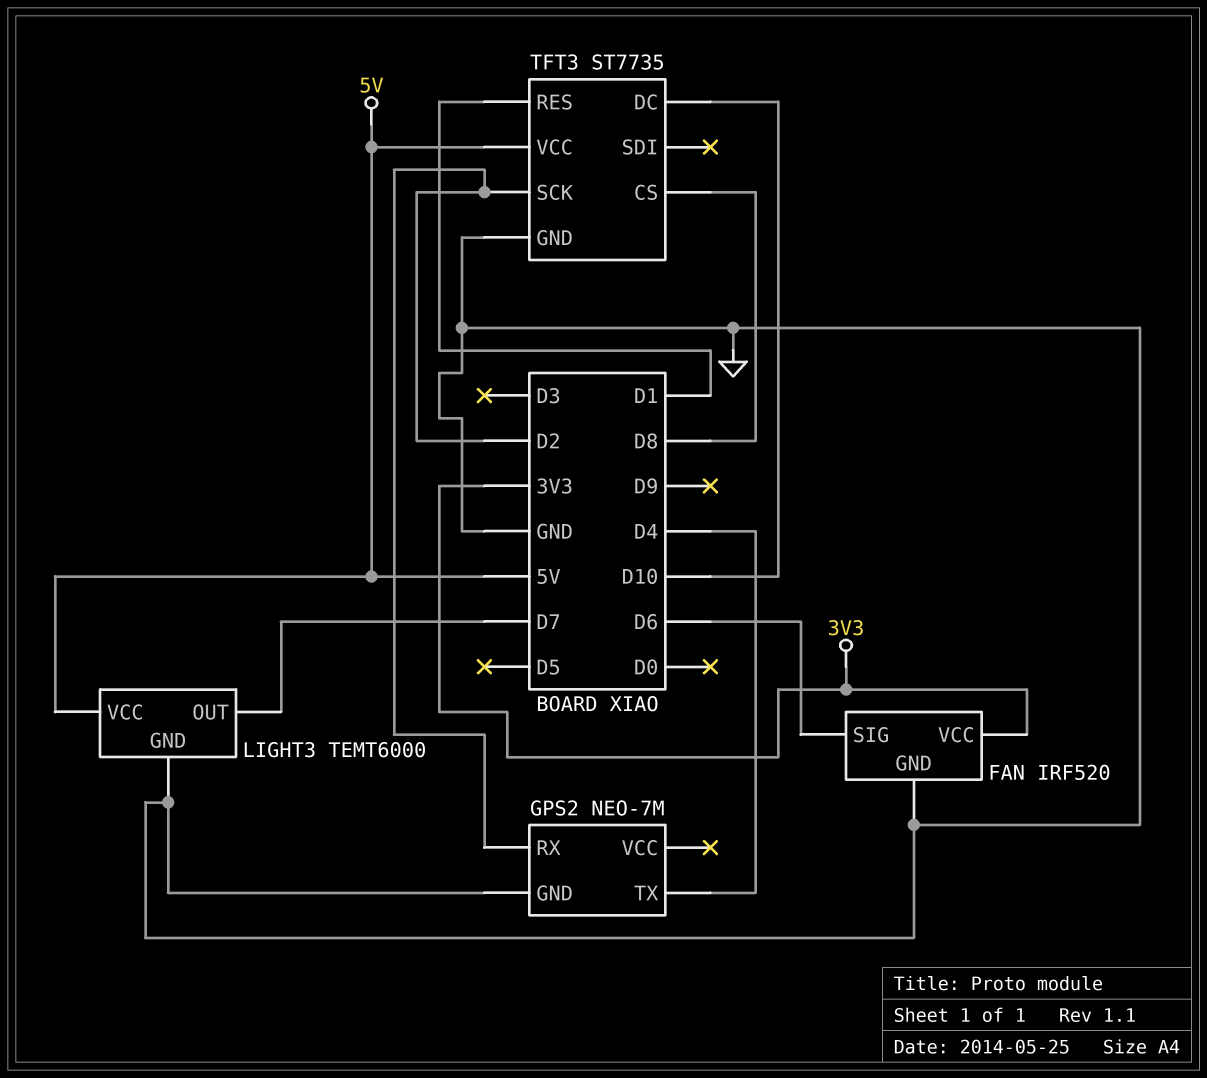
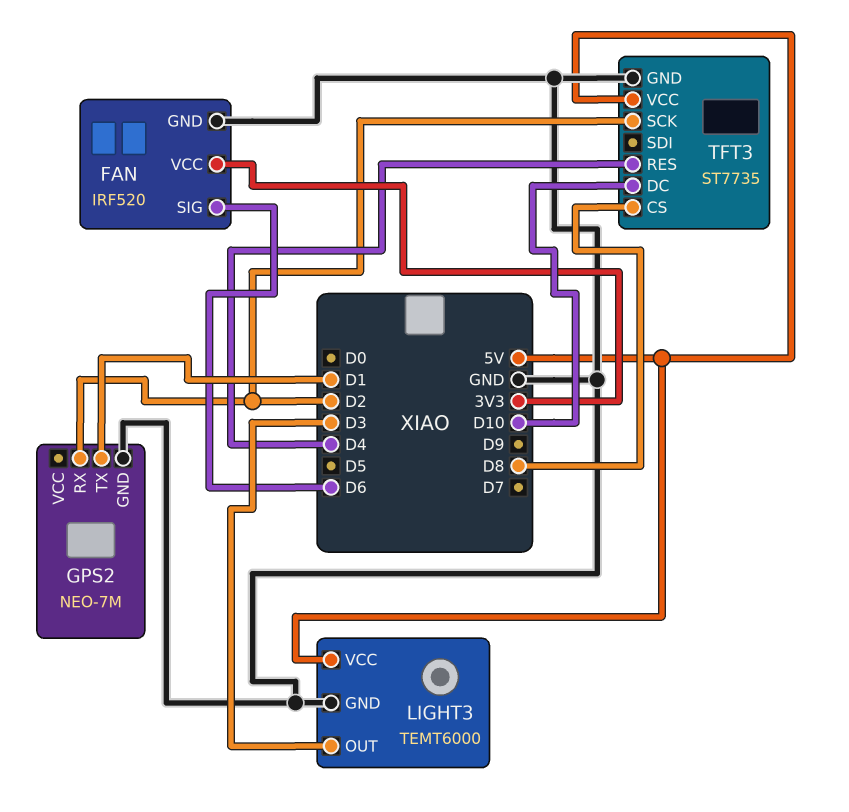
GPS2 pin TX: D4 -> D1
LIGHT3 pin OUT: D7 -> D3
TFT3 pin RES: D1 -> D4

